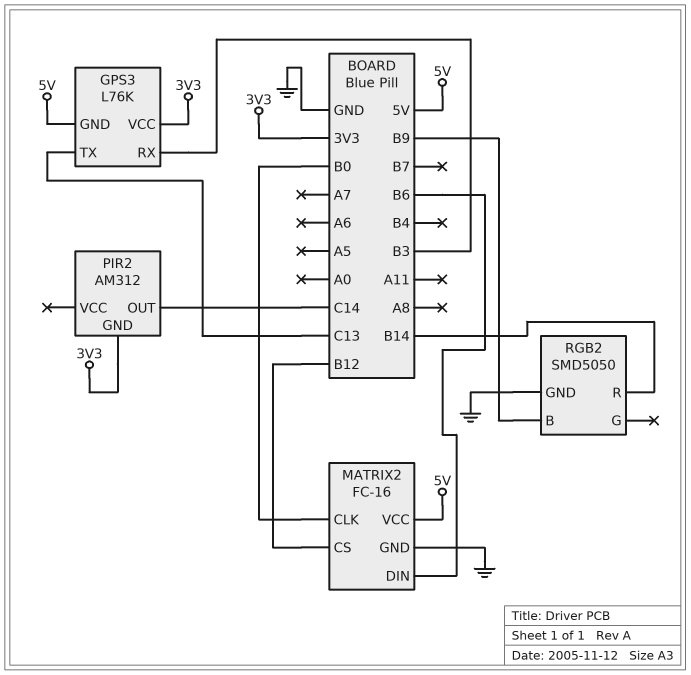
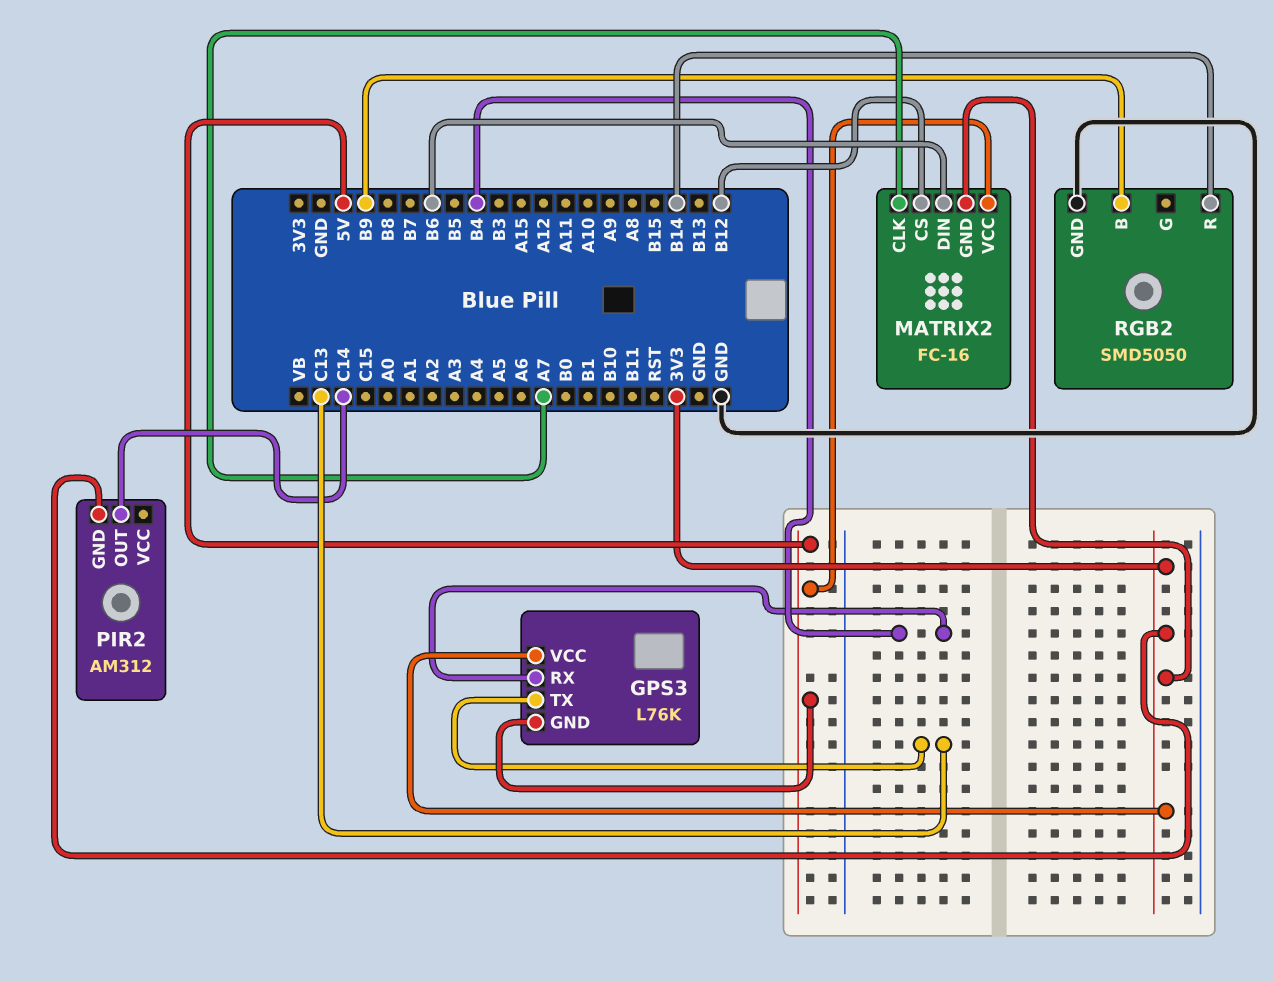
GPS3 pin RX: B3 -> B4
MATRIX2 pin CLK: B0 -> A7
MATRIX2 pin GND: GND -> 3V3

